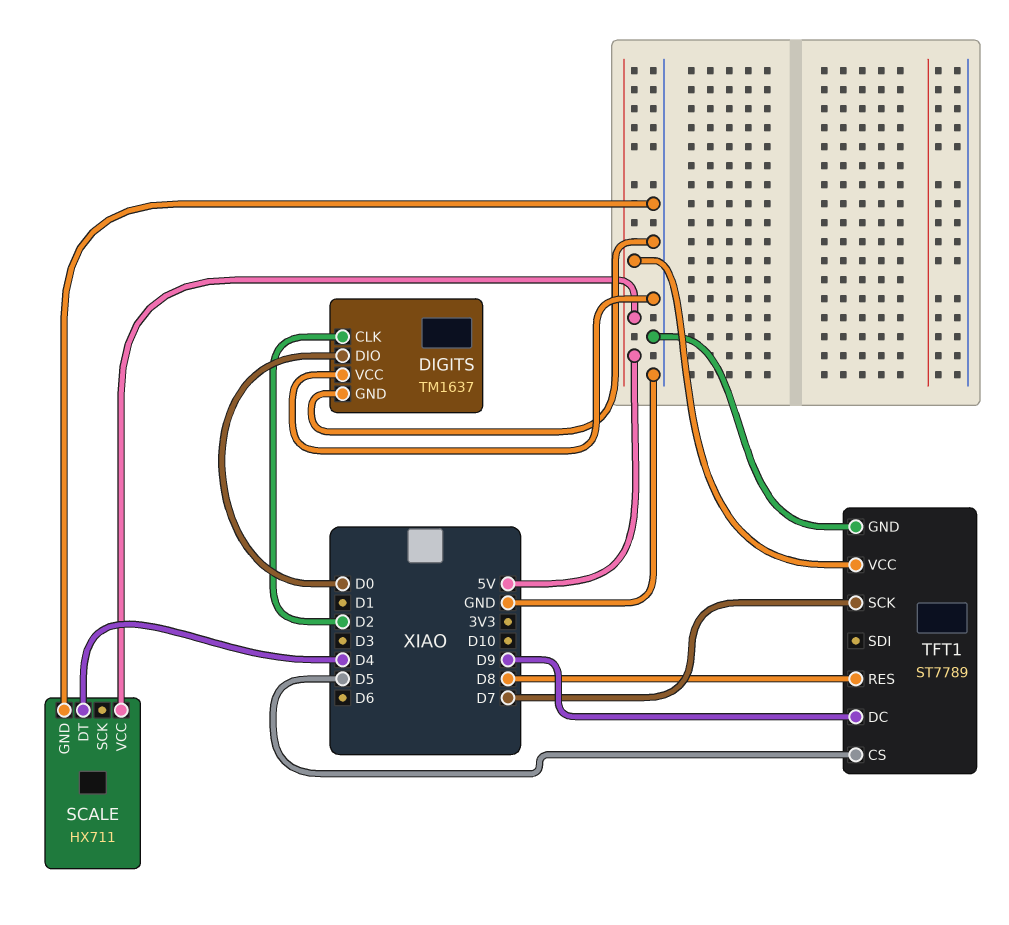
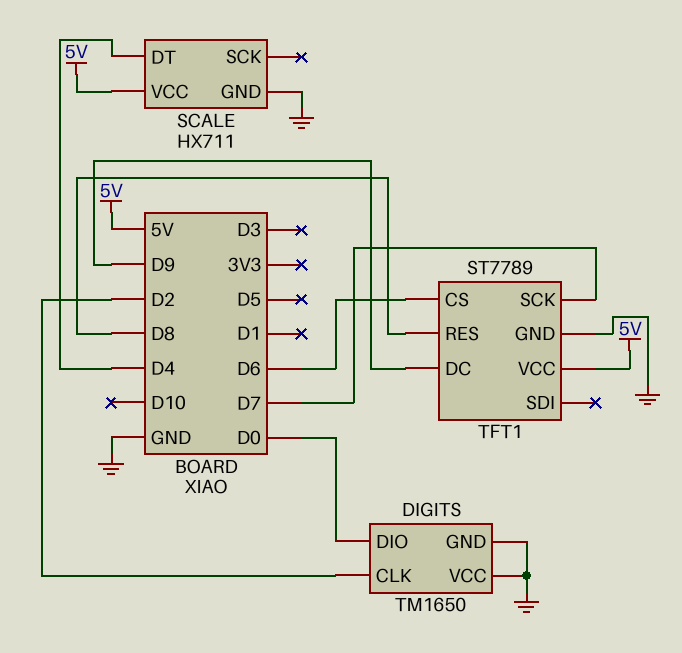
DIGITS: TM1637 -> TM1650
TFT1 pin CS: D5 -> D6

